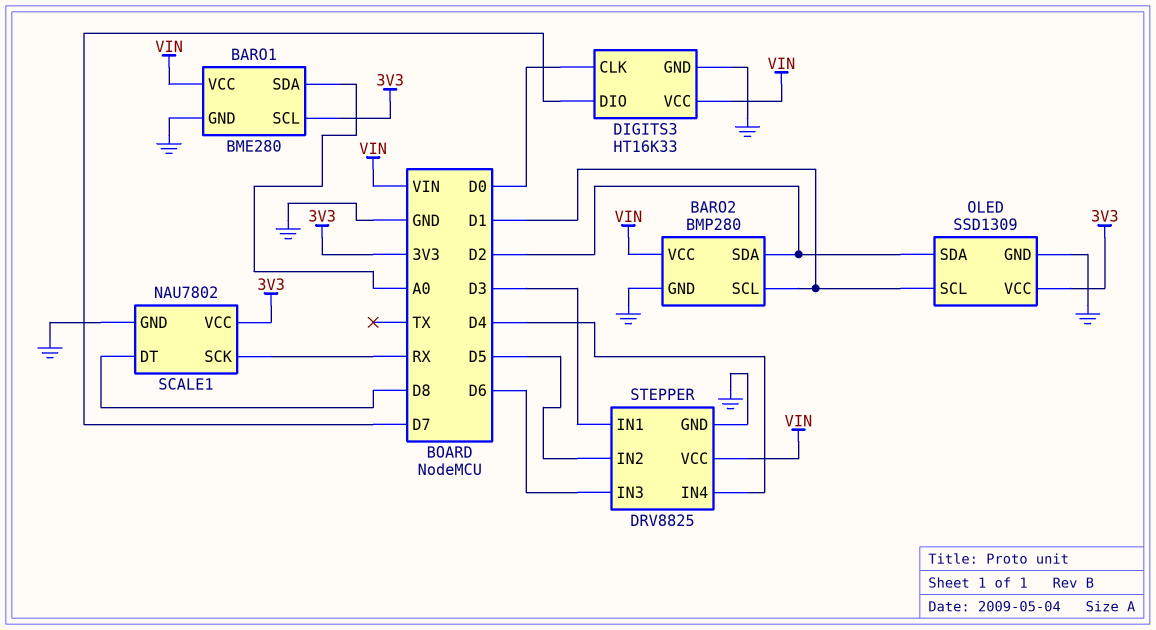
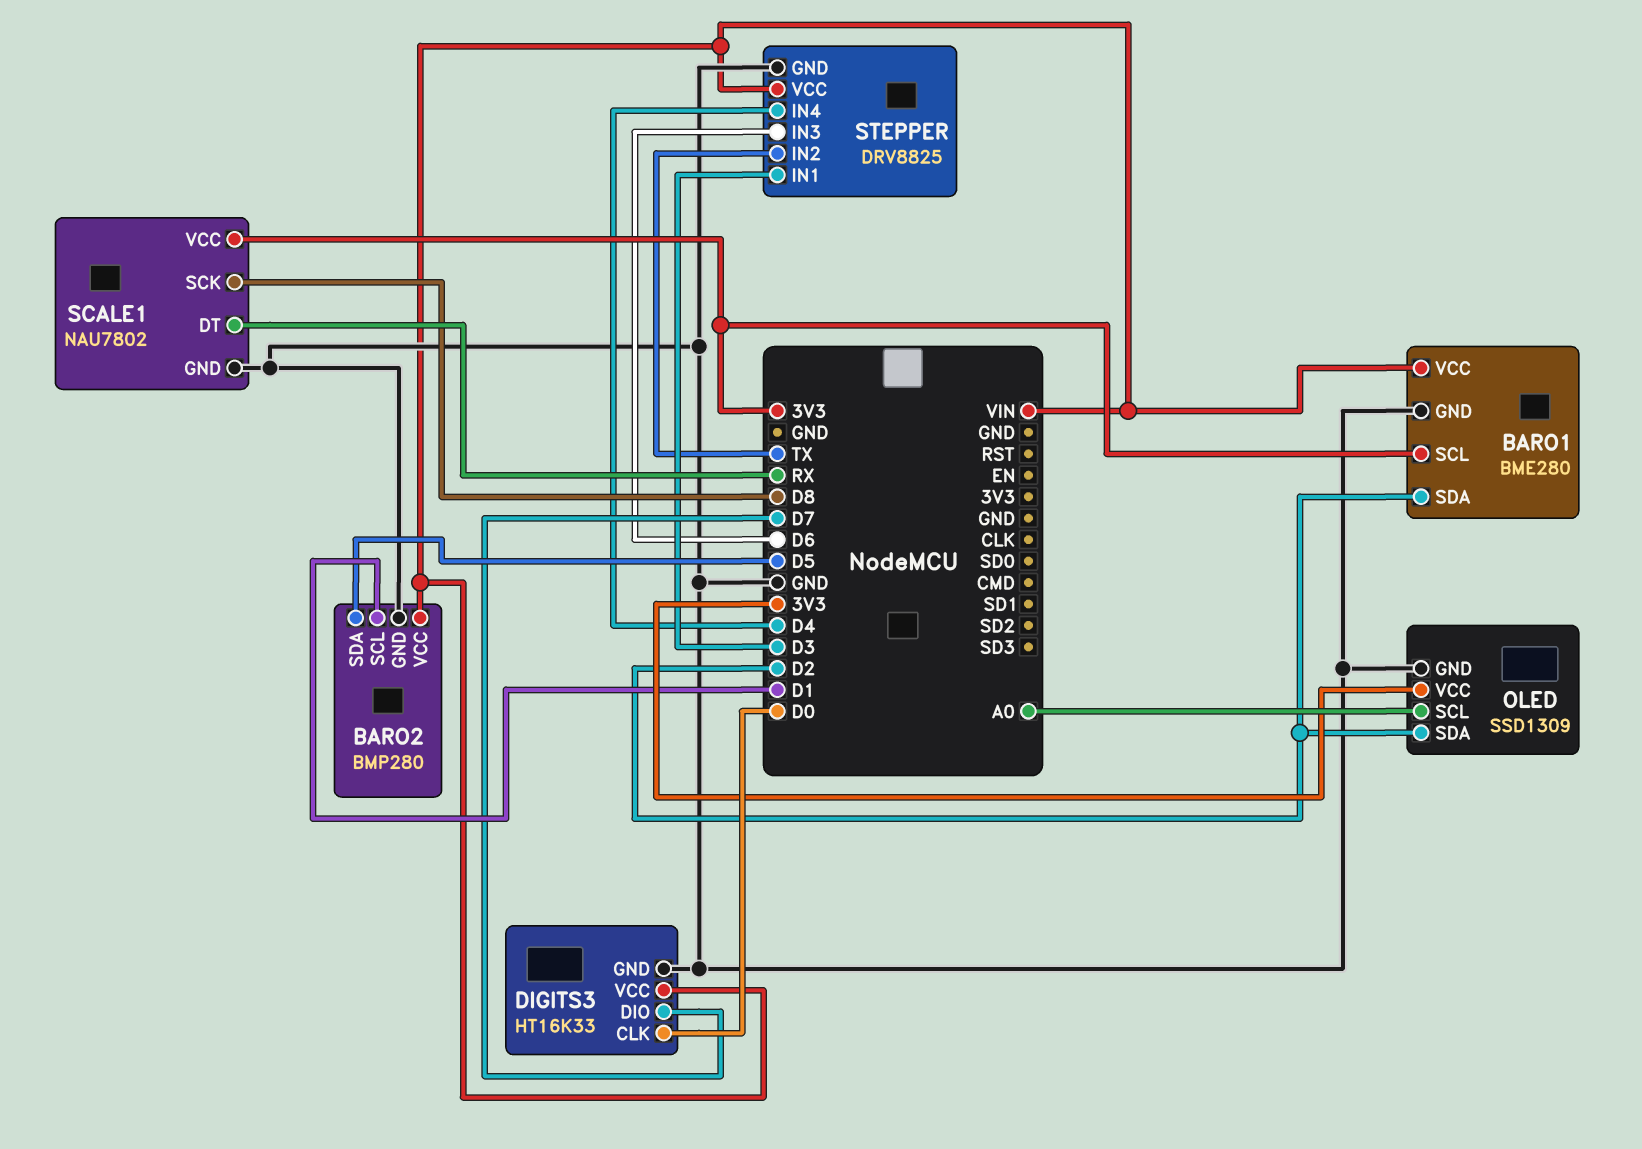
BARO1 pin SDA: A0 -> D2
BARO2 pin SDA: D2 -> D5
OLED pin SCL: D1 -> A0
SCALE1 pin DT: D8 -> RX
SCALE1 pin SCK: RX -> D8
STEPPER pin IN2: D5 -> TX

